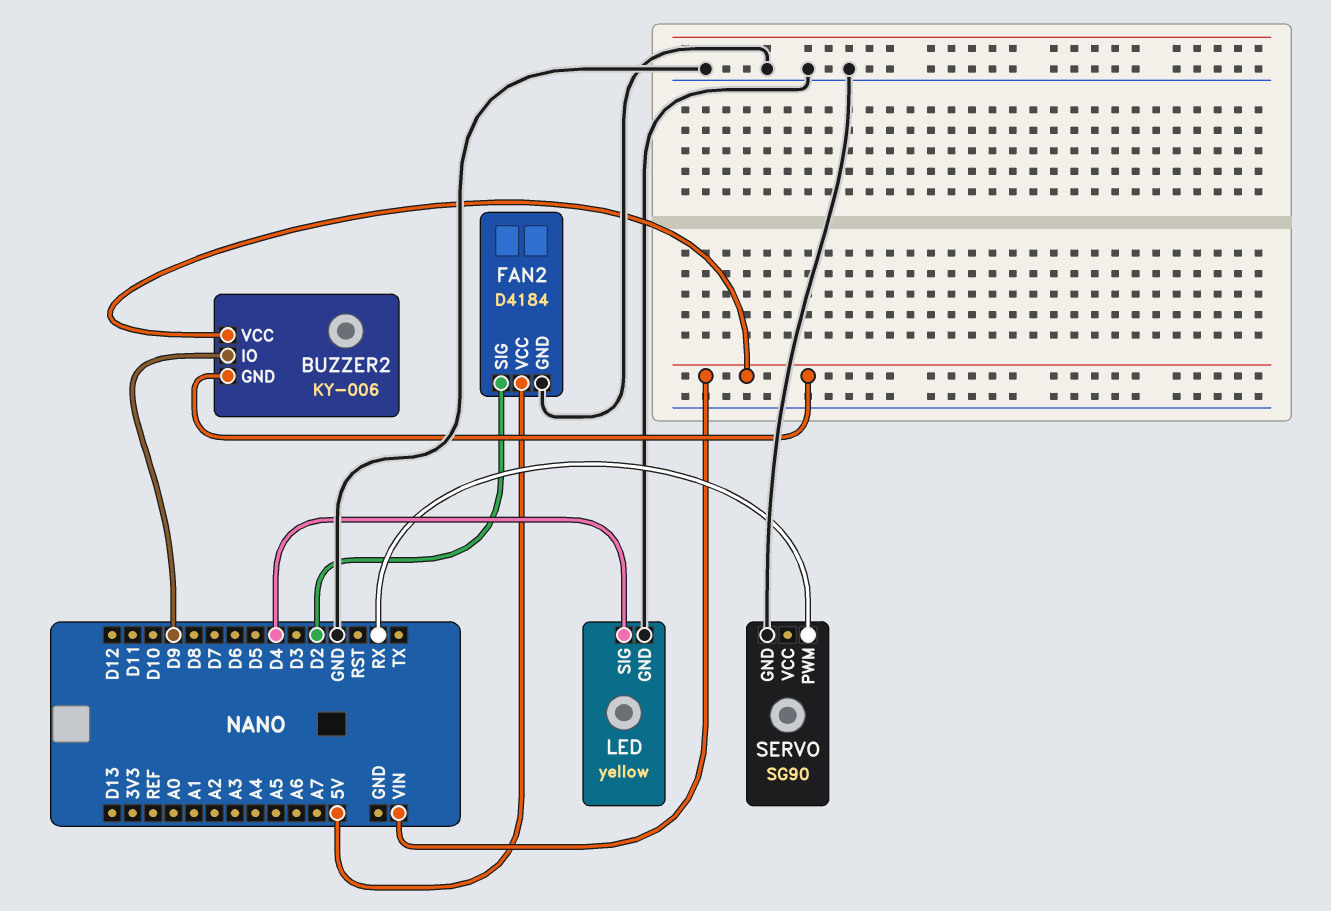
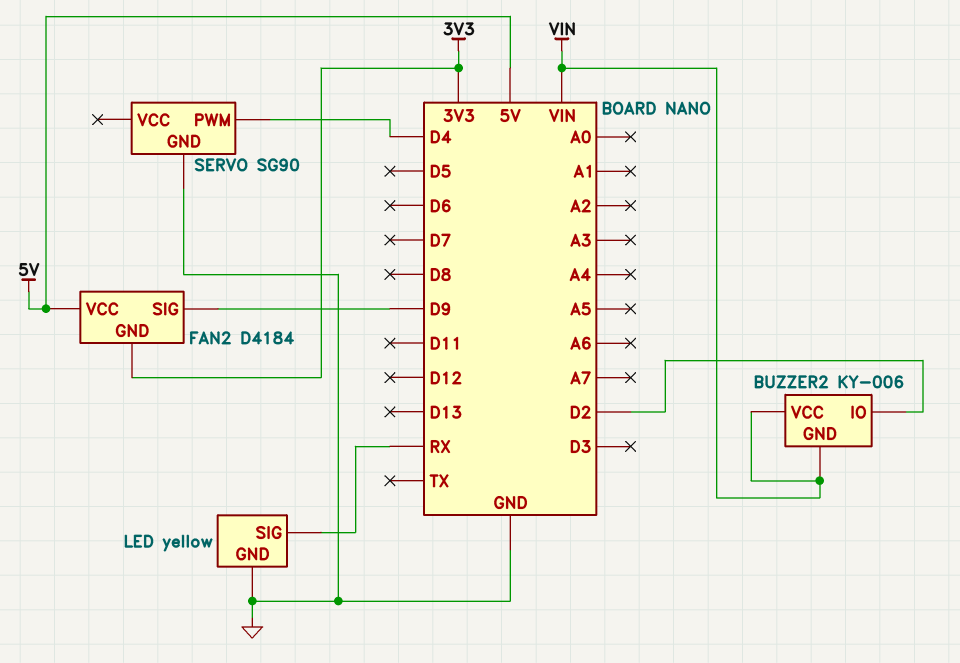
BUZZER2 pin IO: D9 -> D2
FAN2 pin GND: GND -> 3V3
FAN2 pin SIG: D2 -> D9
LED pin SIG: D4 -> RX
SERVO pin PWM: RX -> D4

